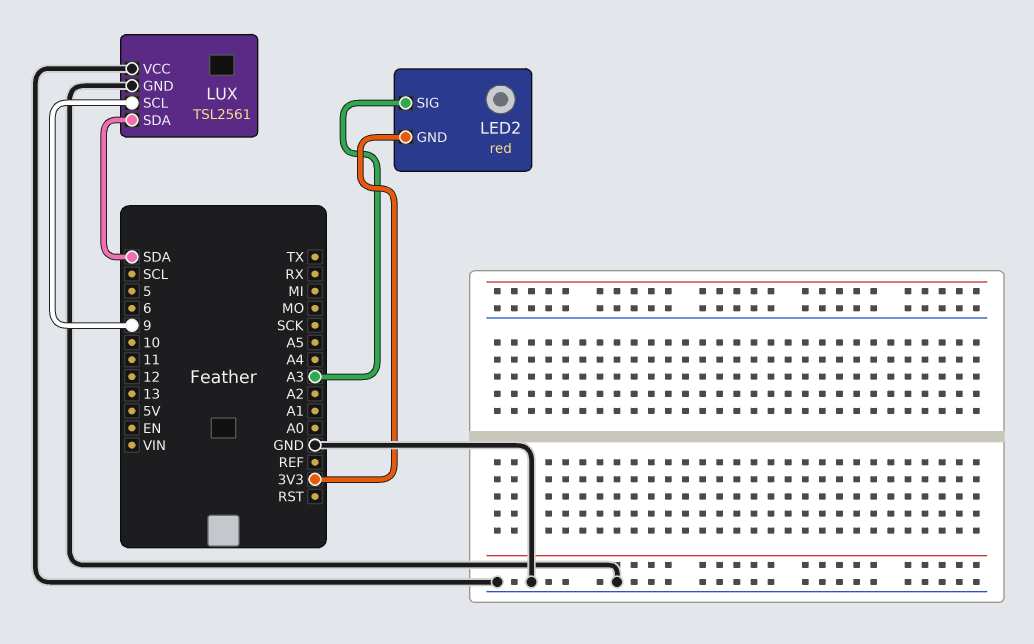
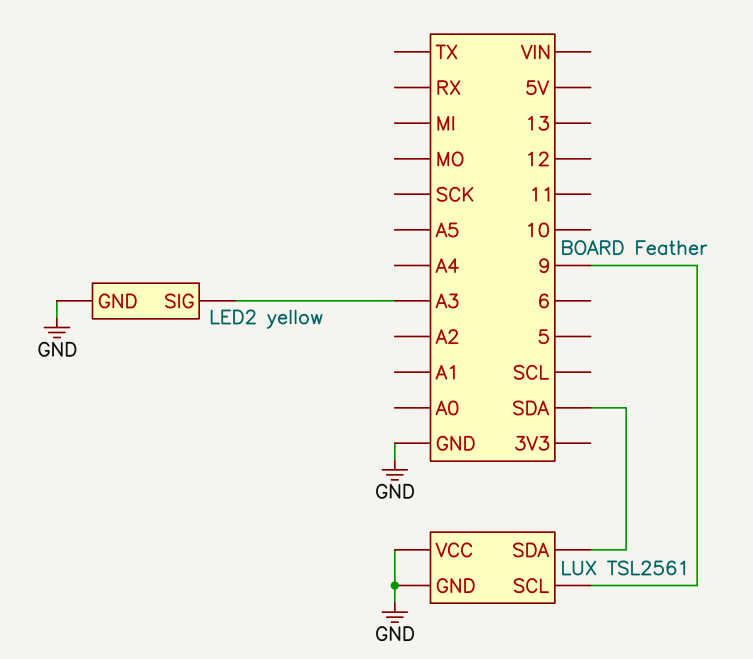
LED2: red -> yellow
LED2 pin GND: 3V3 -> GND

